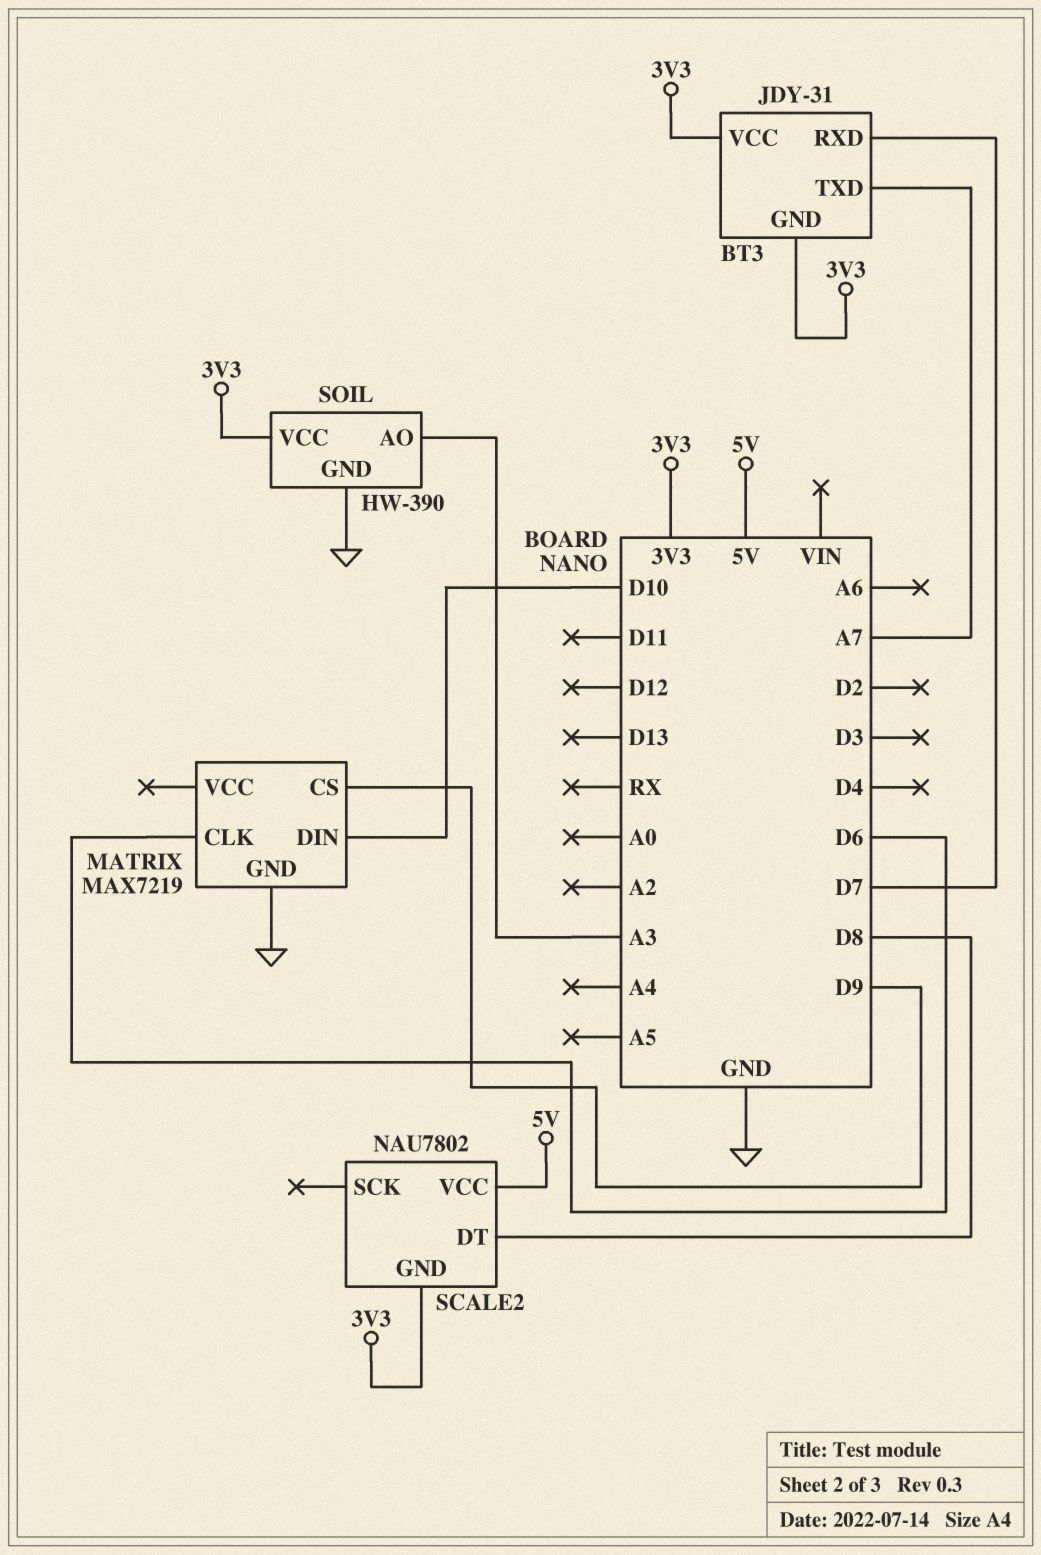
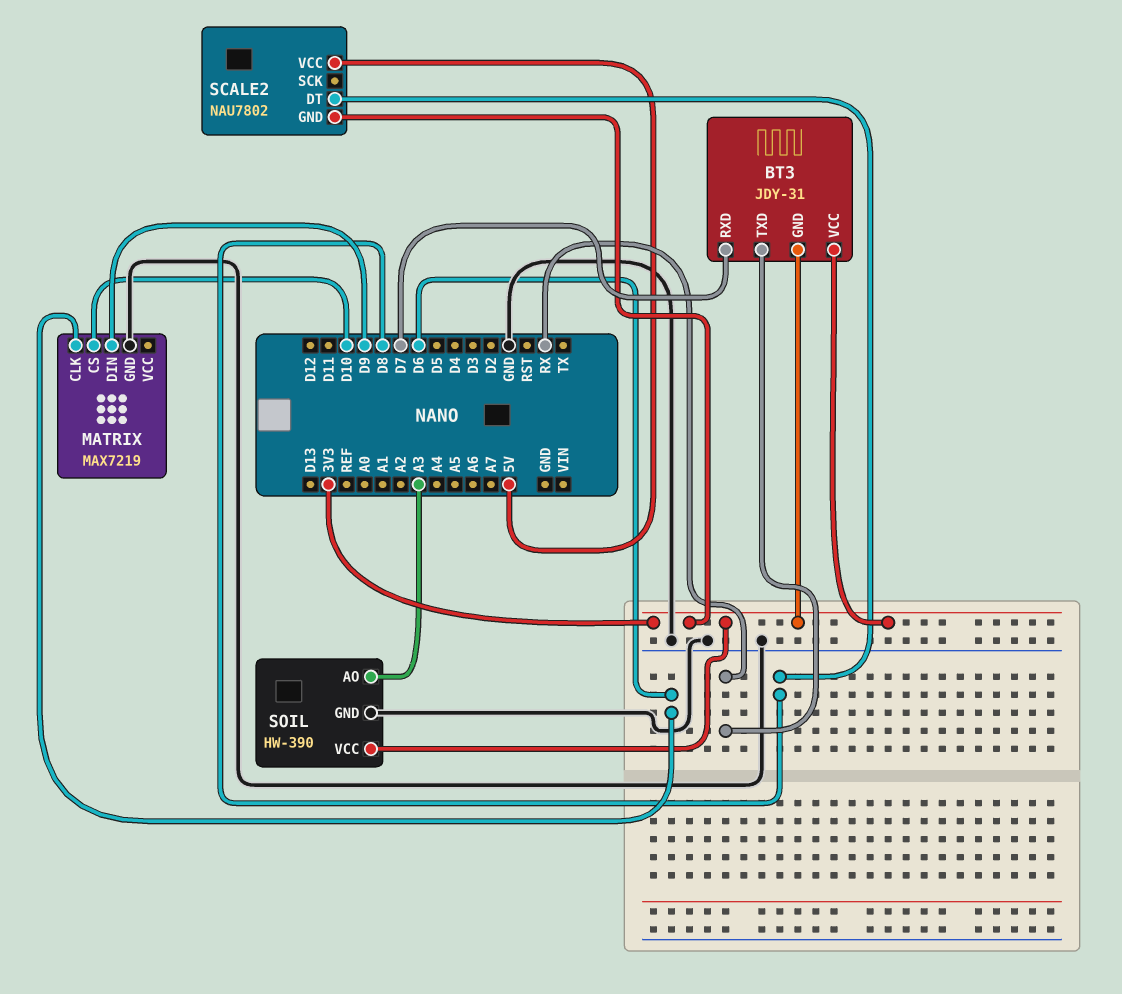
BT3 pin TXD: A7 -> RX
MATRIX pin CS: D9 -> D10
MATRIX pin DIN: D10 -> D9

